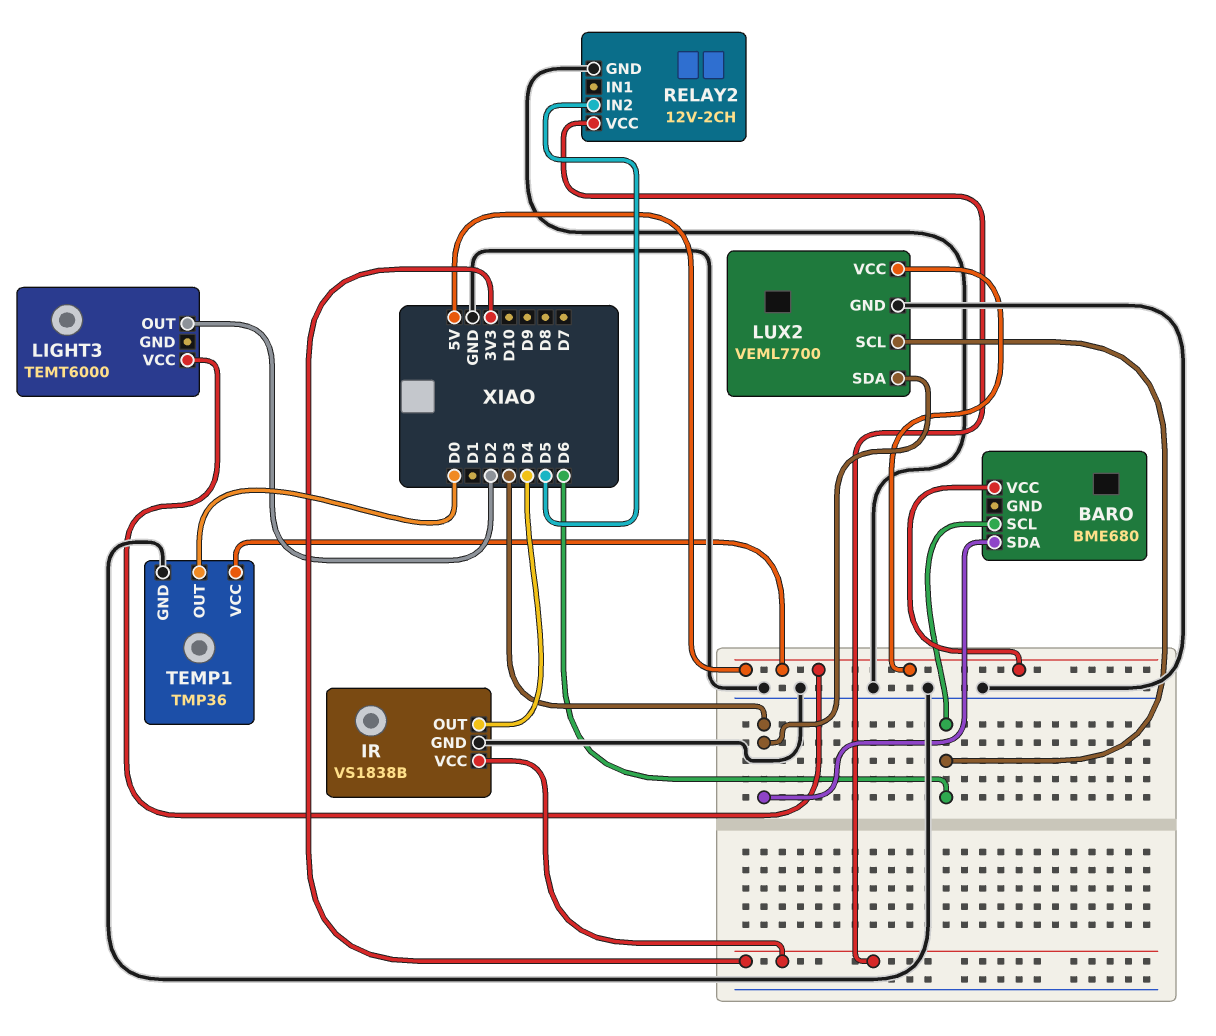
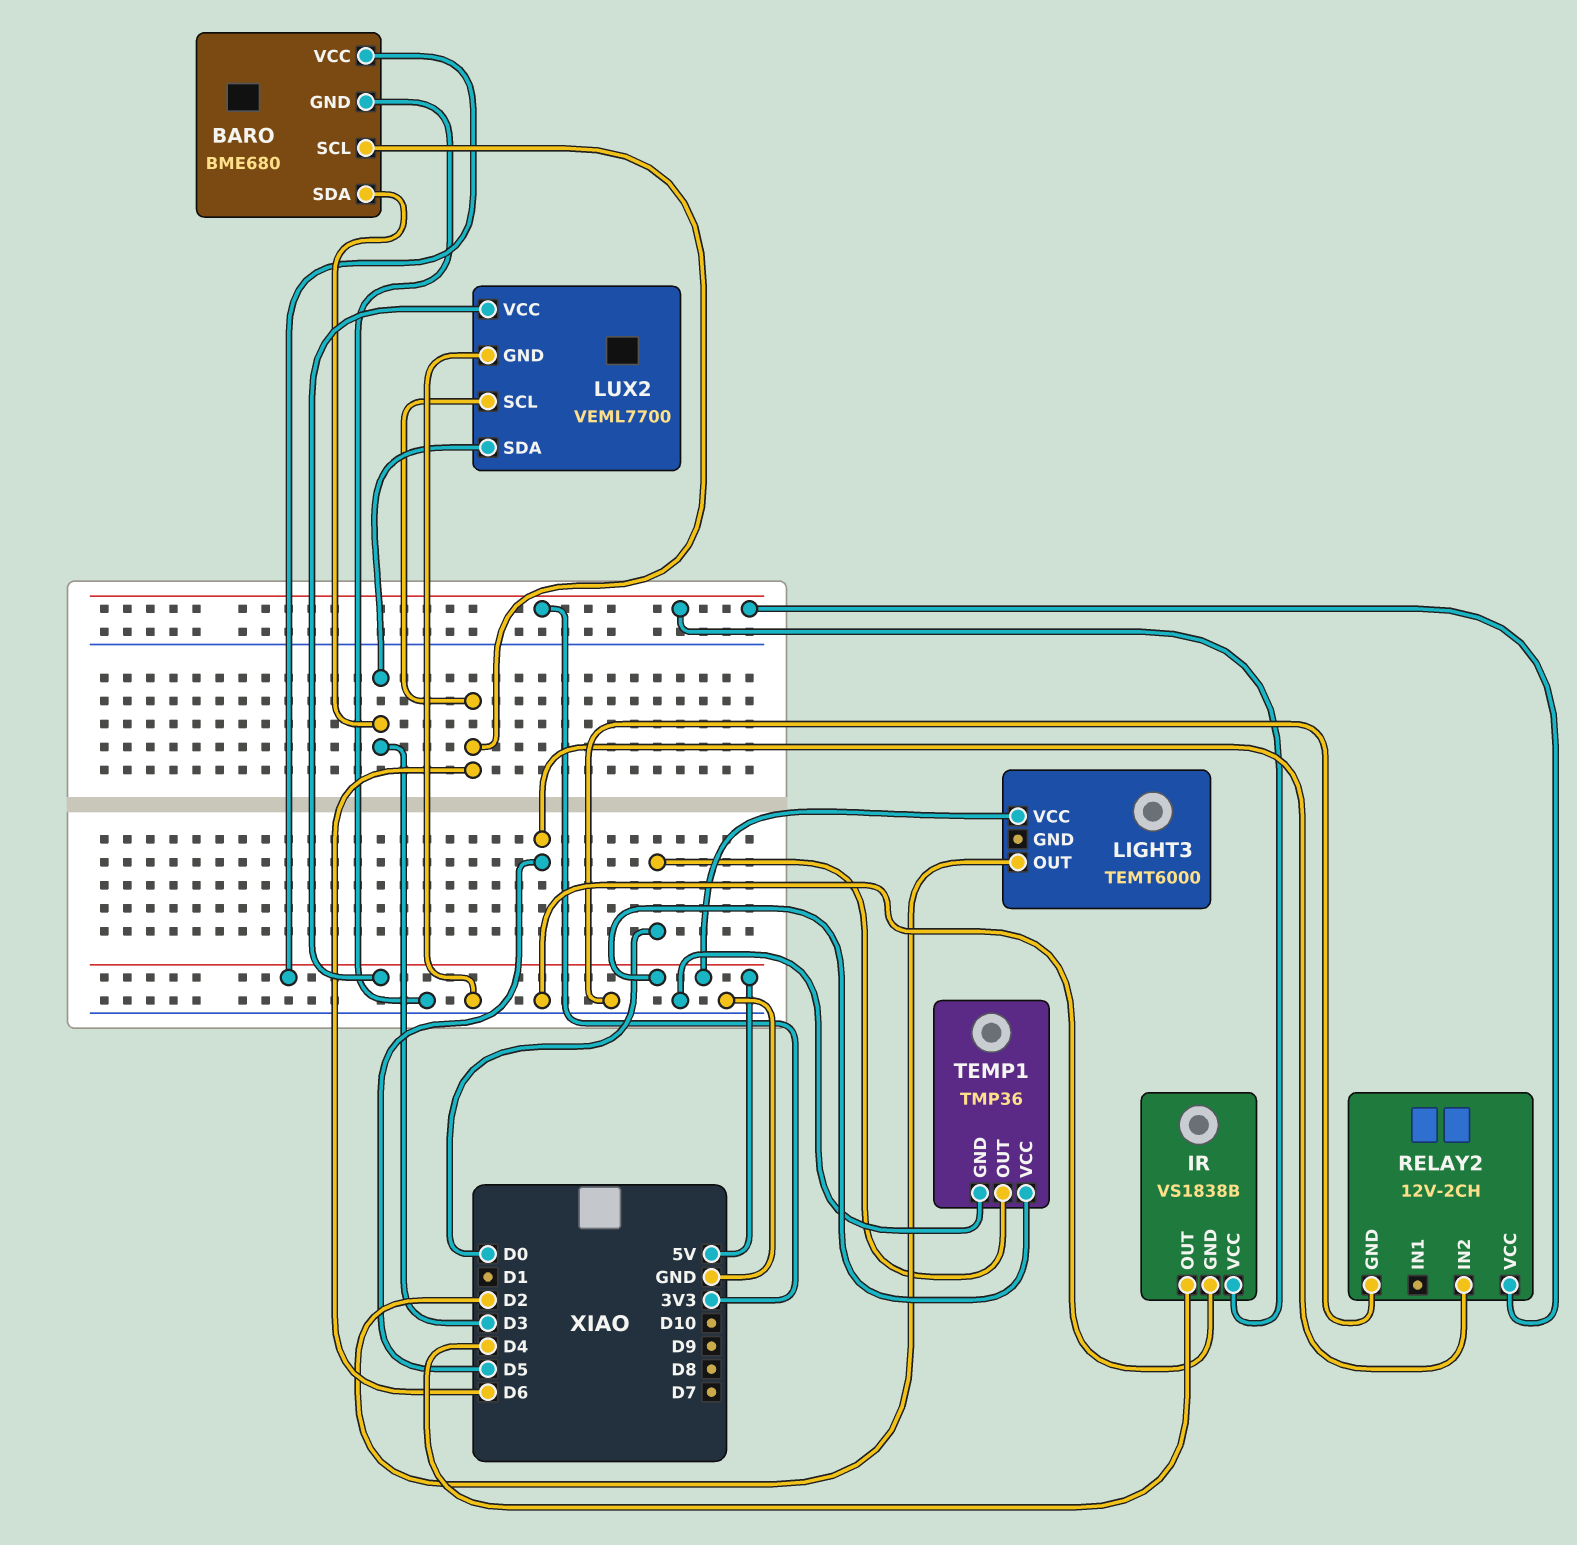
BARO pin GND: none -> GND

